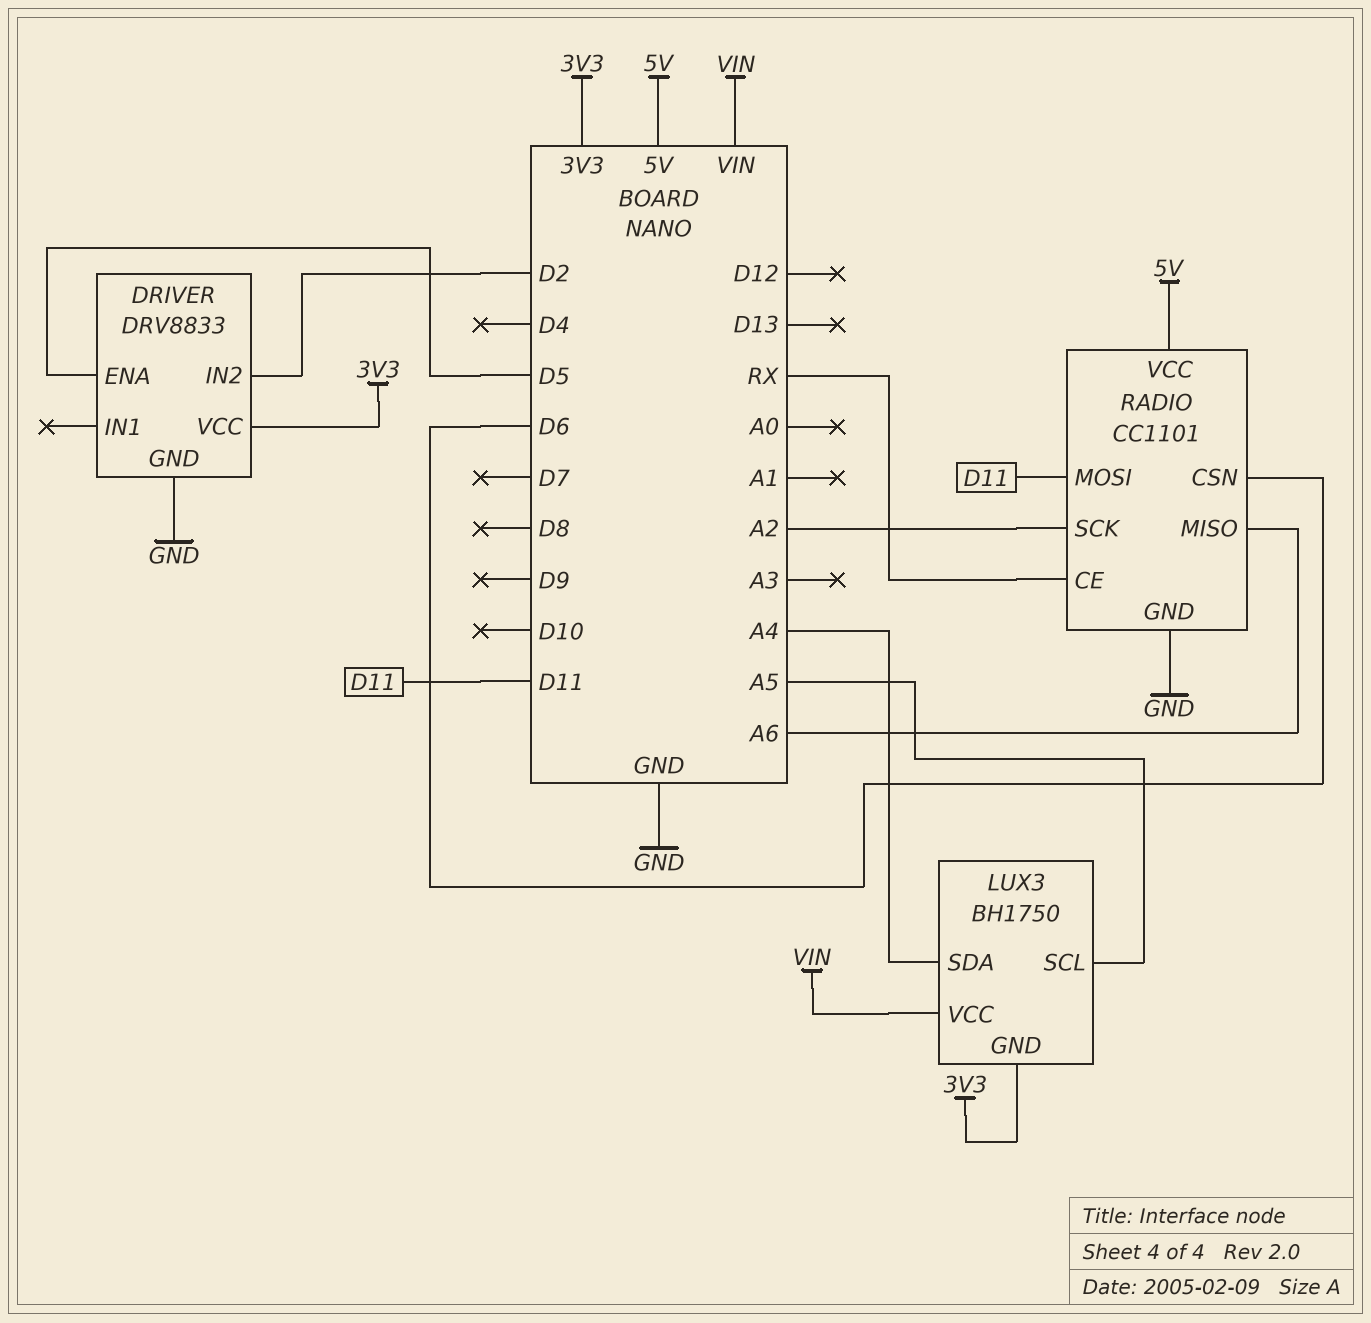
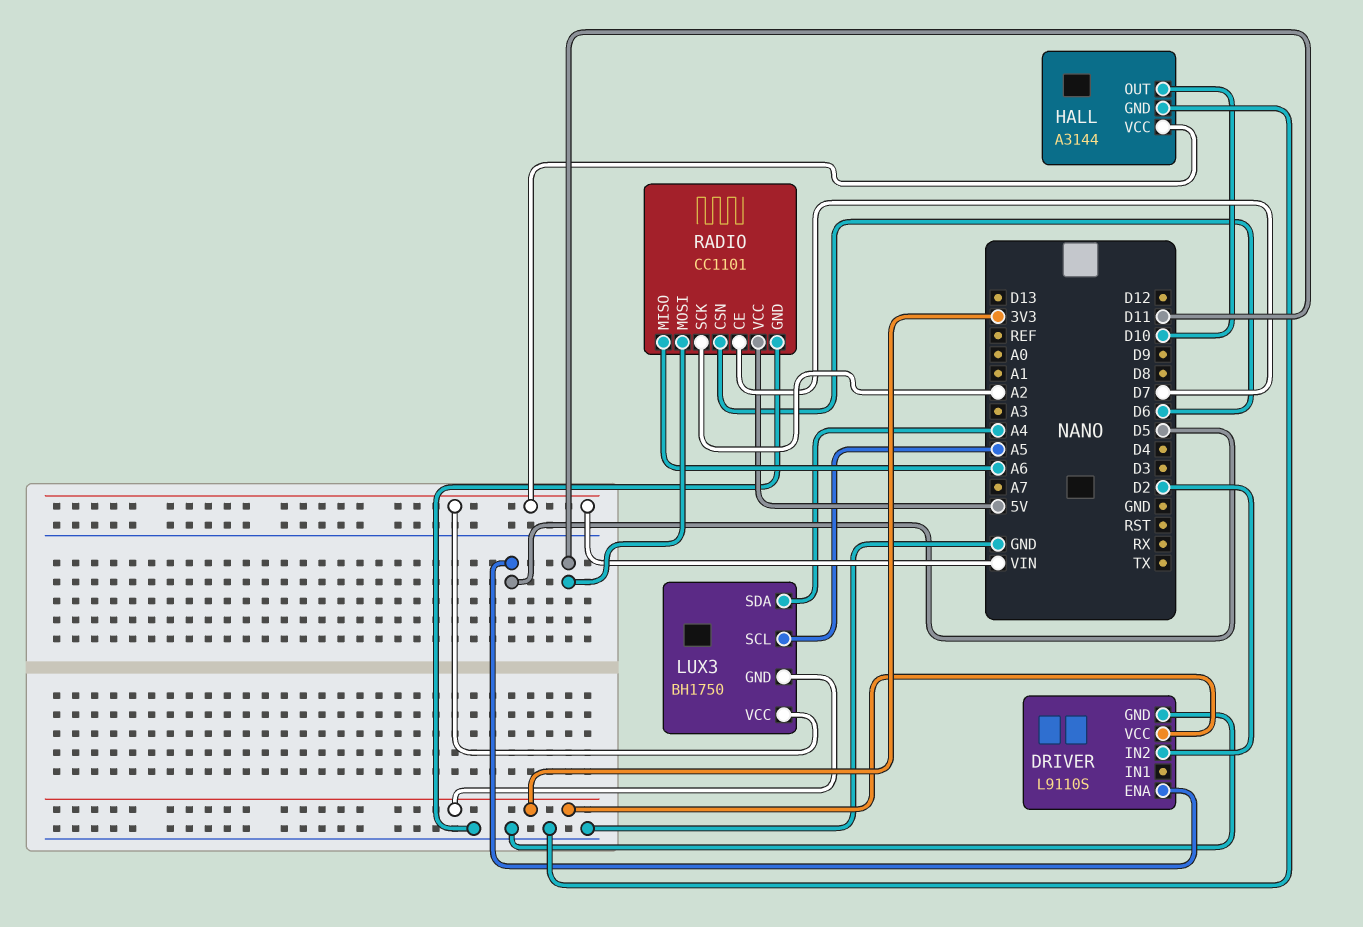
DRIVER: DRV8833 -> L9110S
HALL: none -> A3144
HALL pin GND: none -> GND
HALL pin OUT: none -> D10
HALL pin VCC: none -> VIN
RADIO pin CE: RX -> D7

